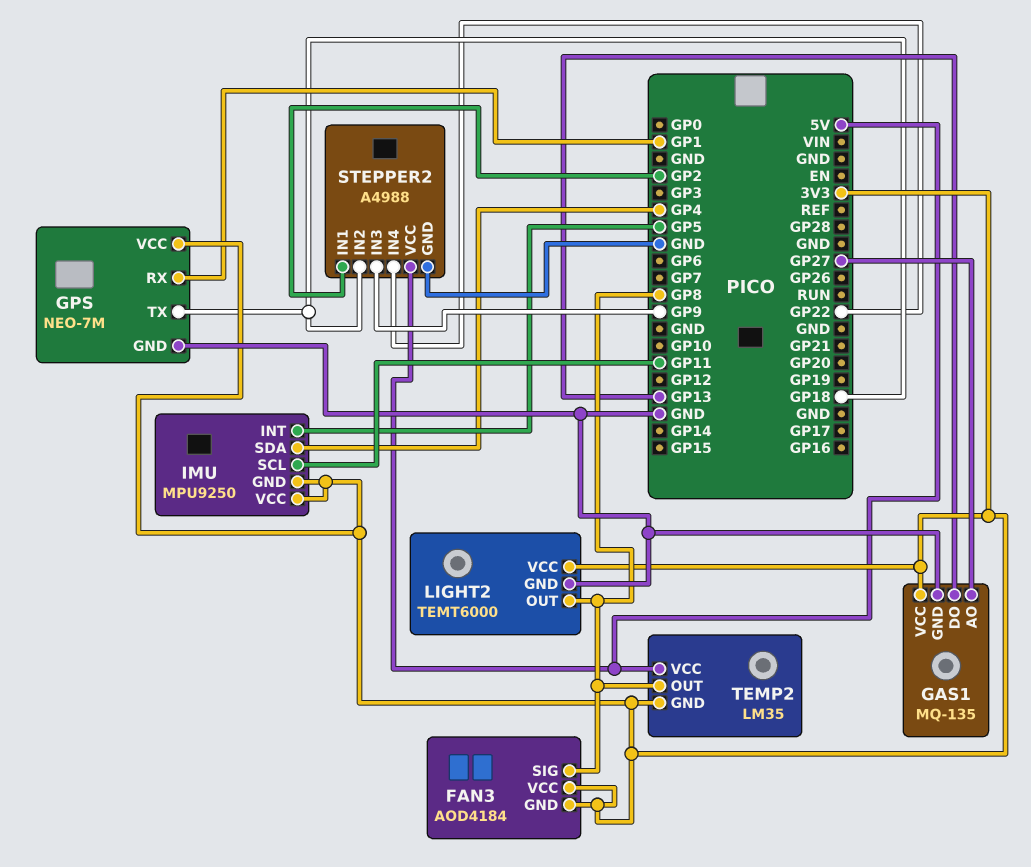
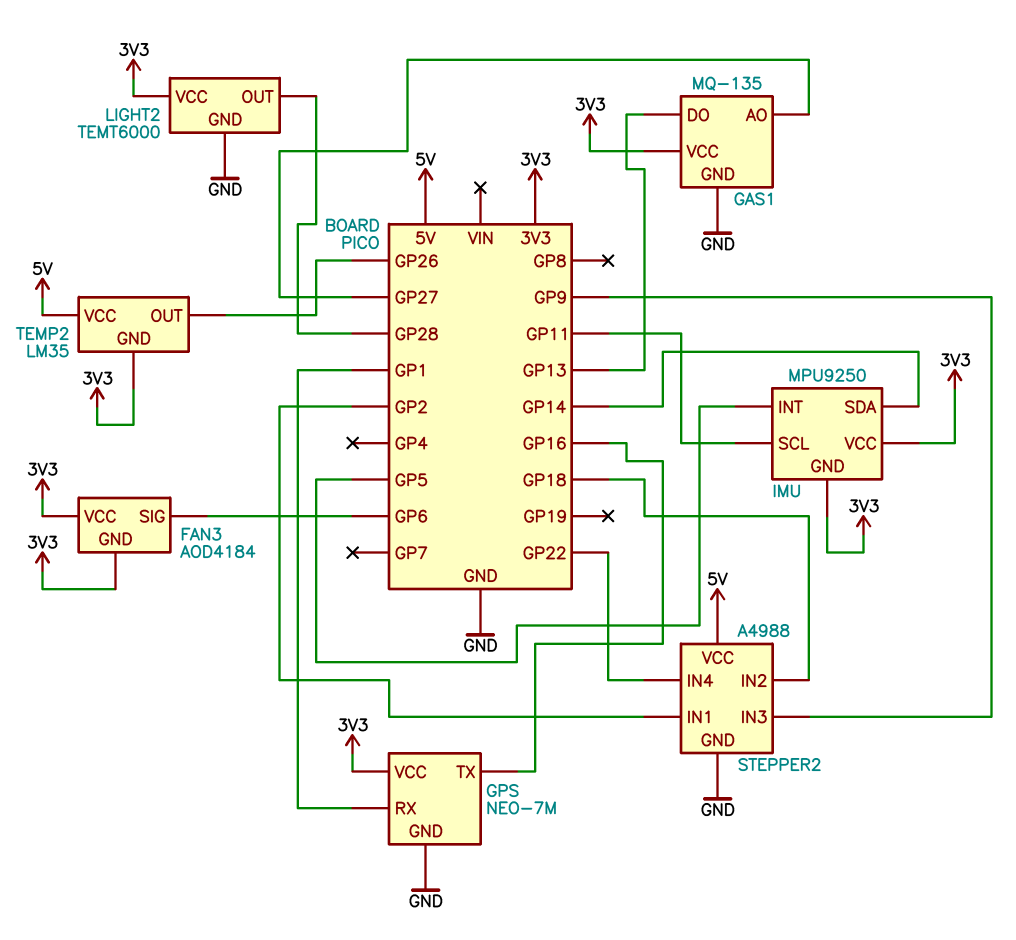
FAN3 pin SIG: GP8 -> GP6
GPS pin TX: GP18 -> GP16
IMU pin SDA: GP4 -> GP14
LIGHT2 pin OUT: GP8 -> GP28
TEMP2 pin OUT: GP8 -> GP26

